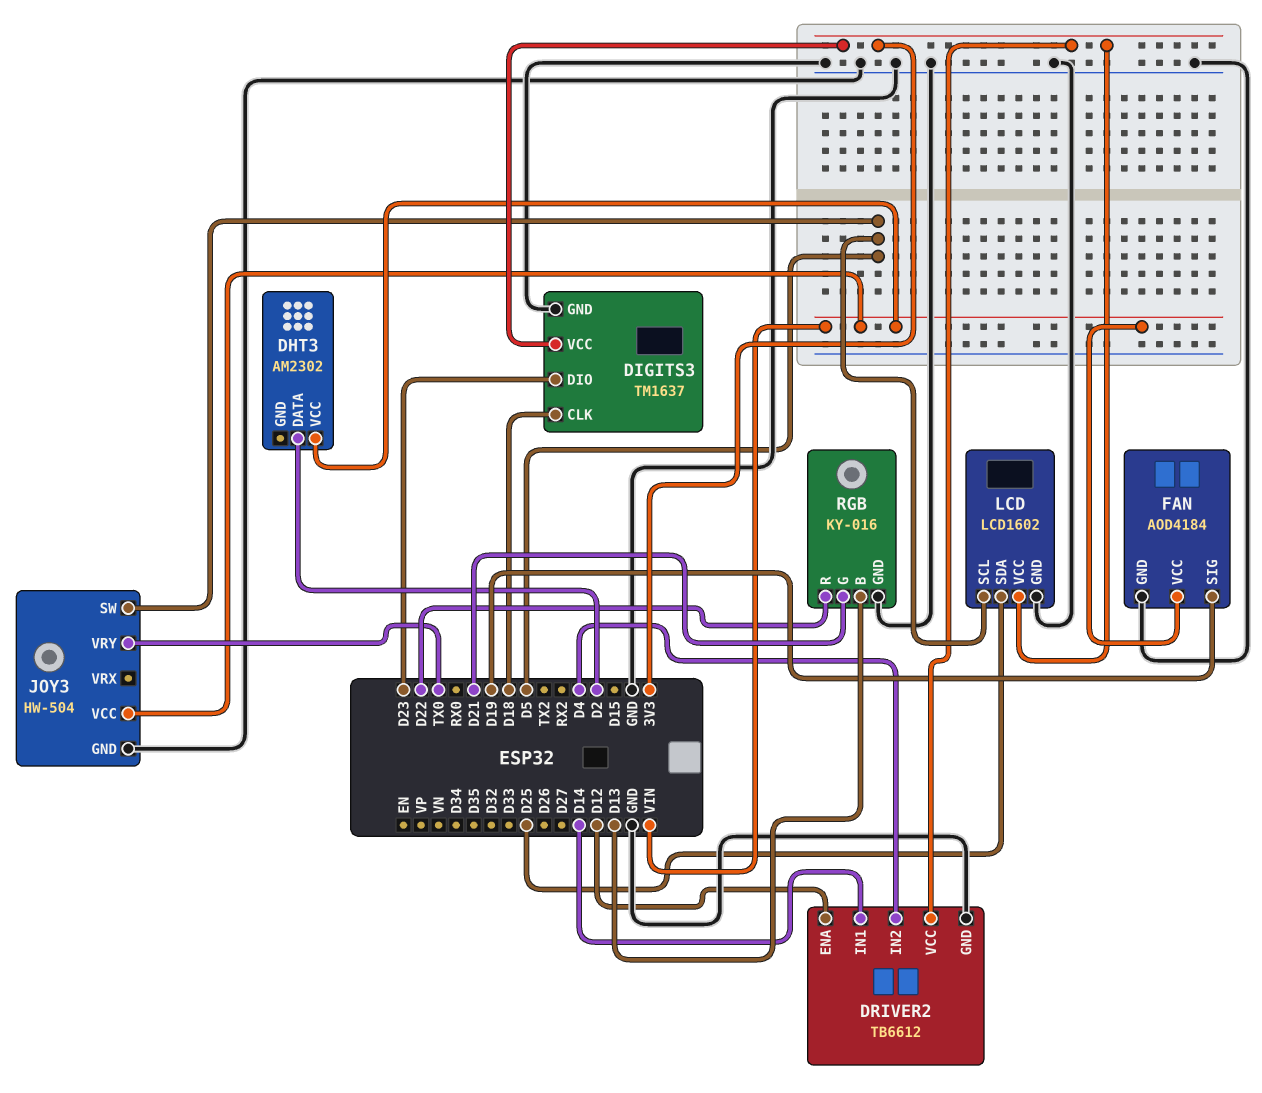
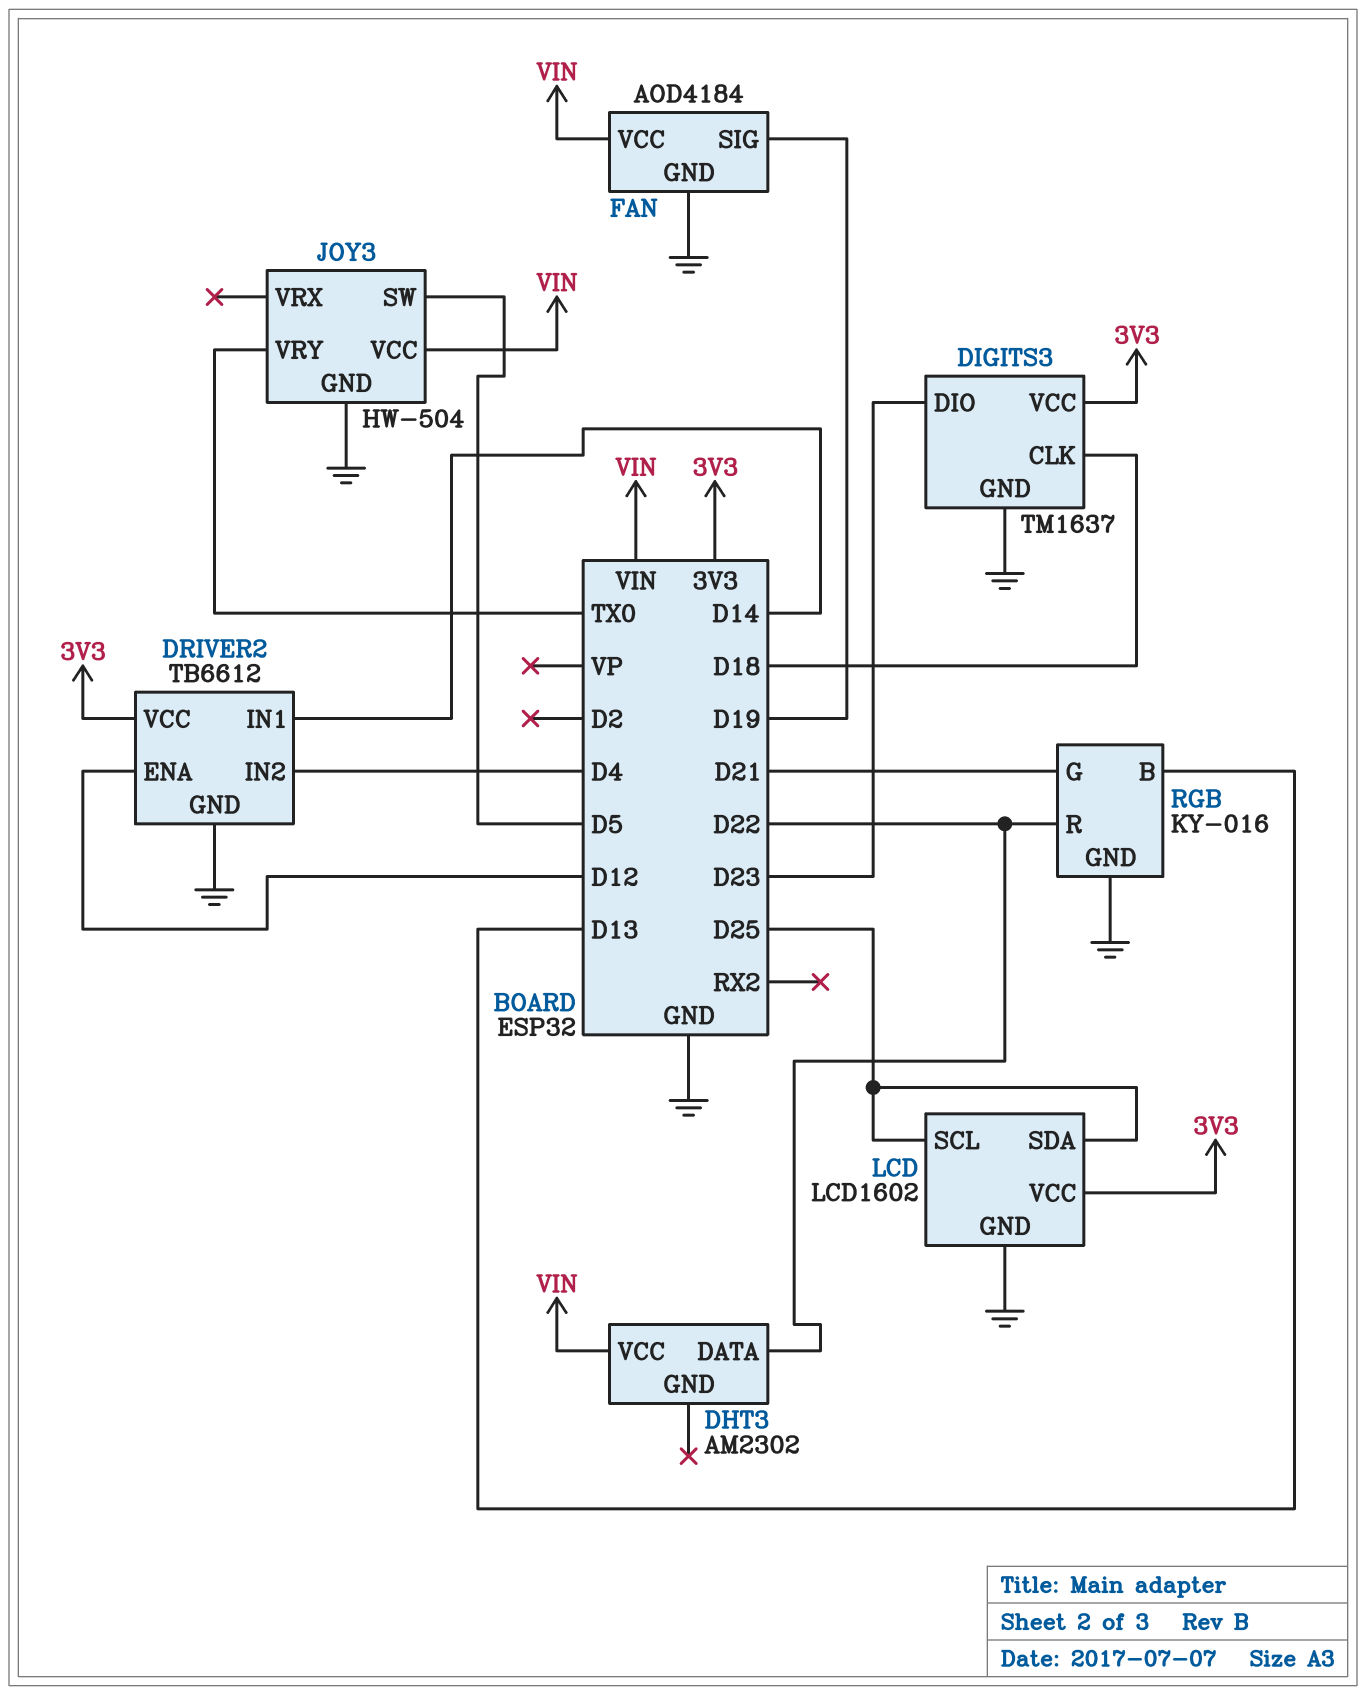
DHT3 pin DATA: D2 -> D22
LCD pin SCL: D5 -> D25

